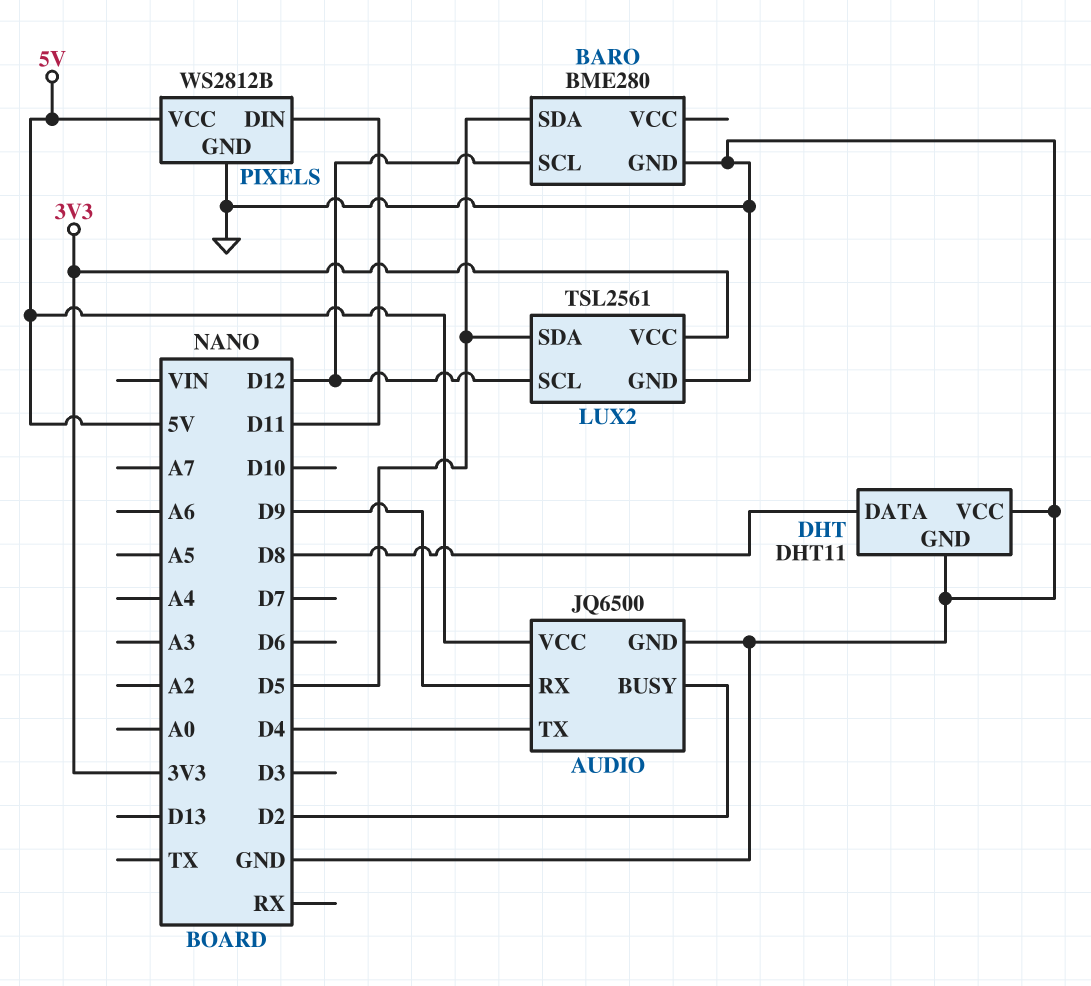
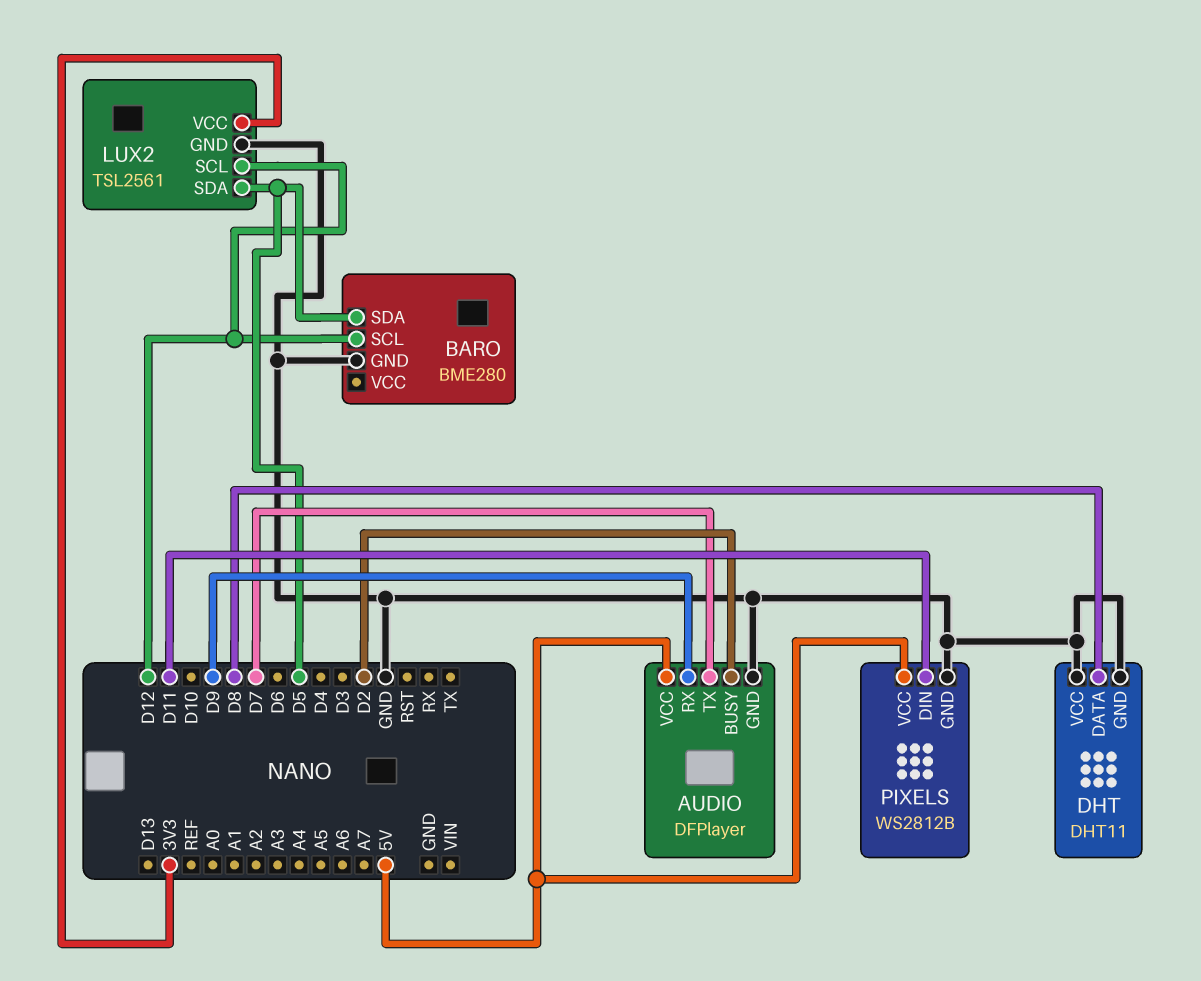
AUDIO: JQ6500 -> DFPlayer
AUDIO pin TX: D4 -> D7

